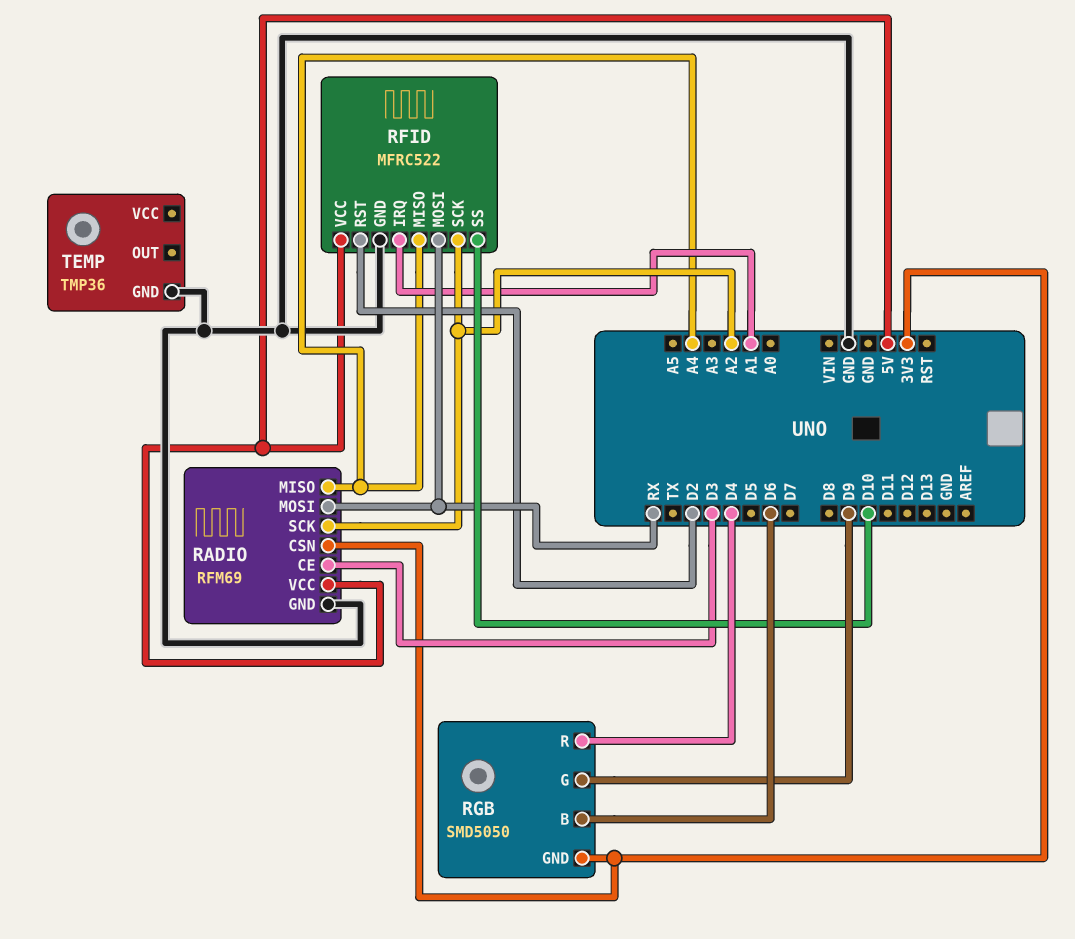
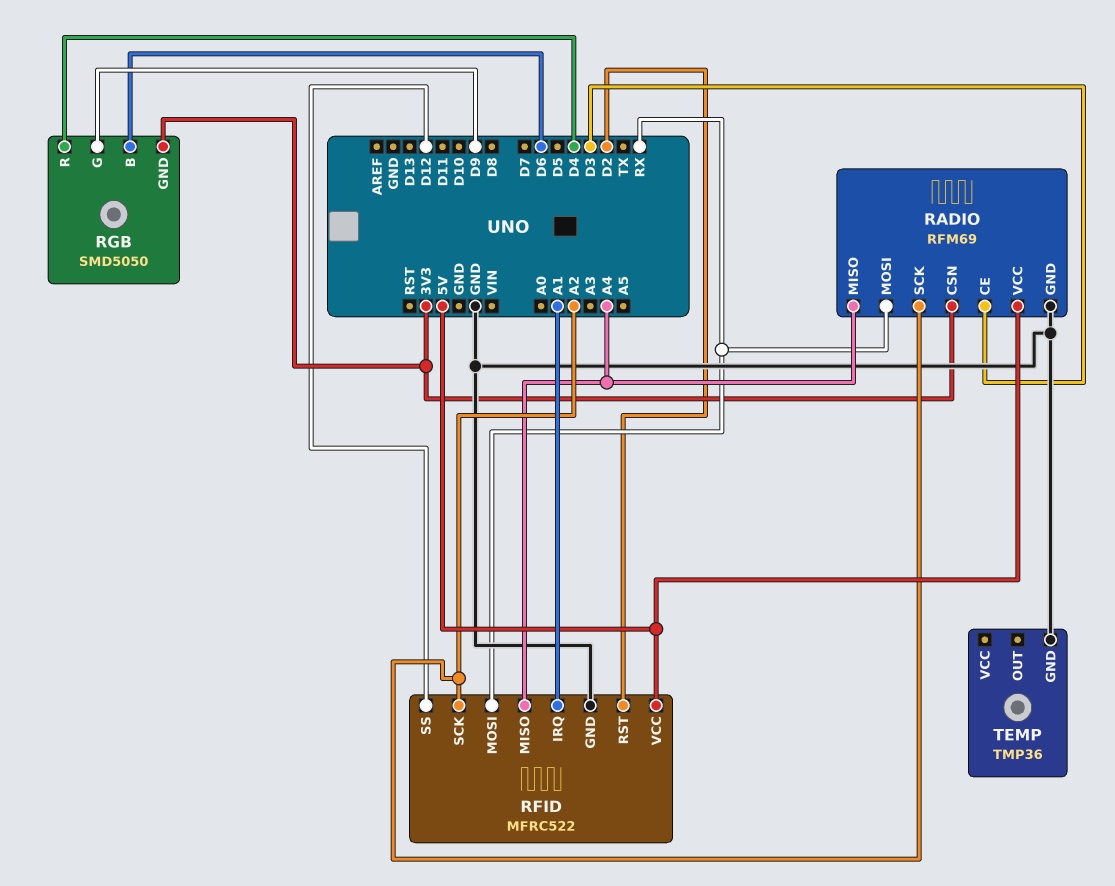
RFID pin SS: D10 -> D12

